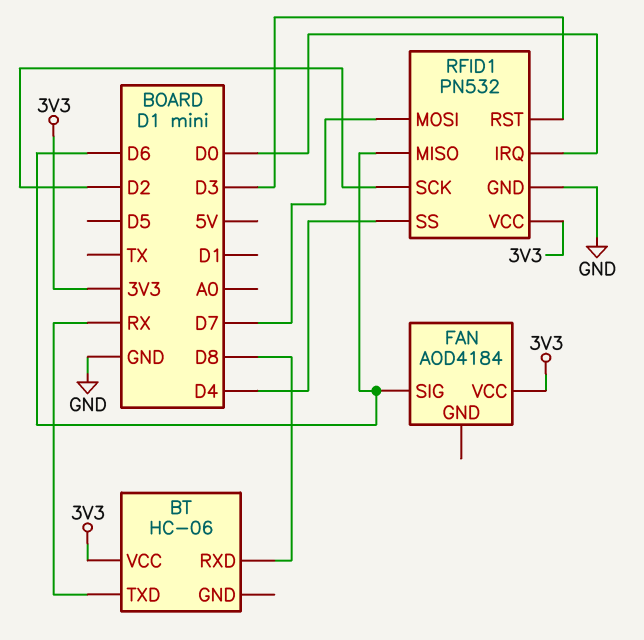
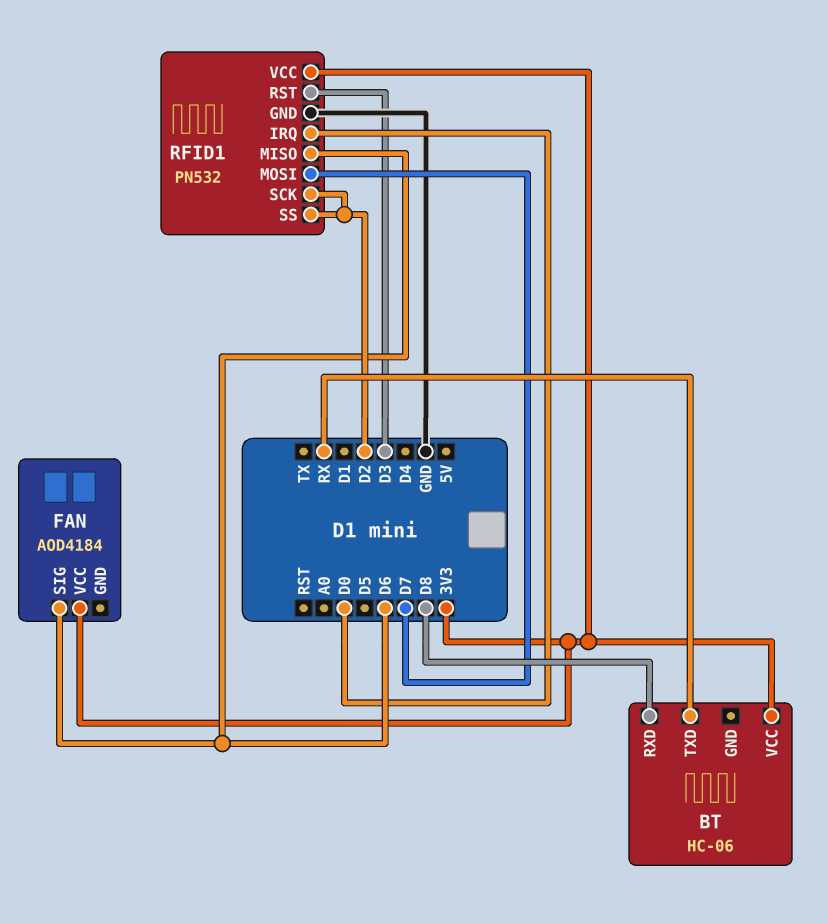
RFID1 pin SS: D4 -> D2

